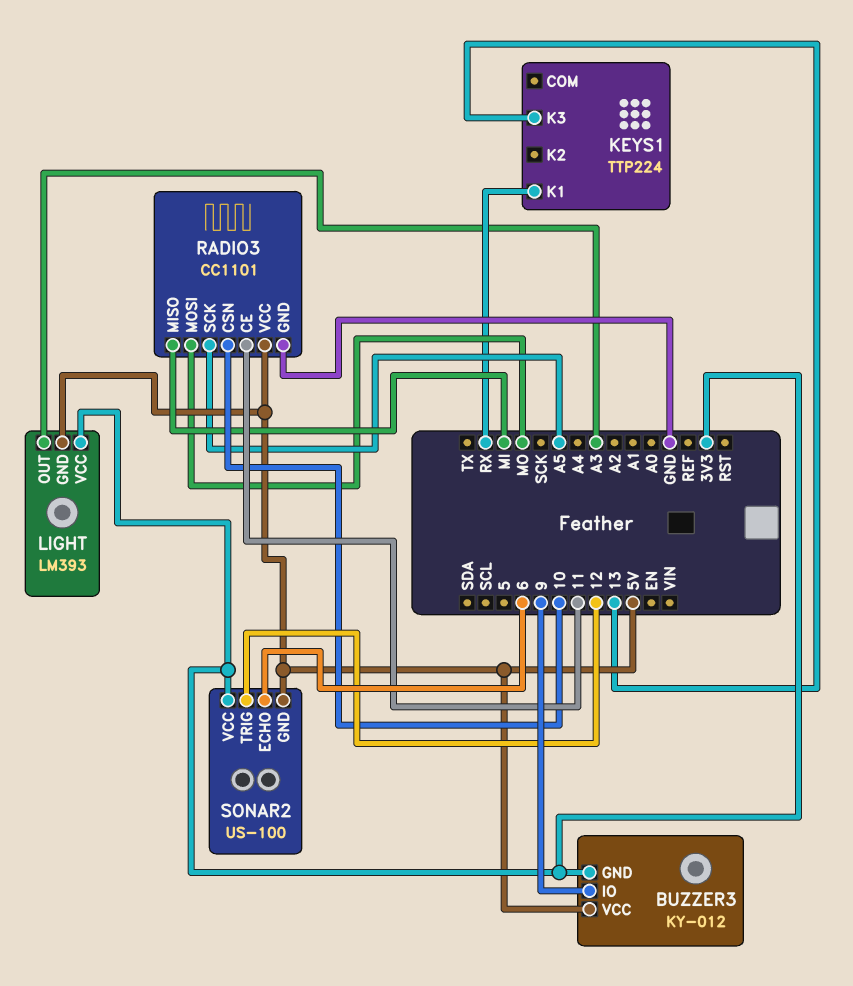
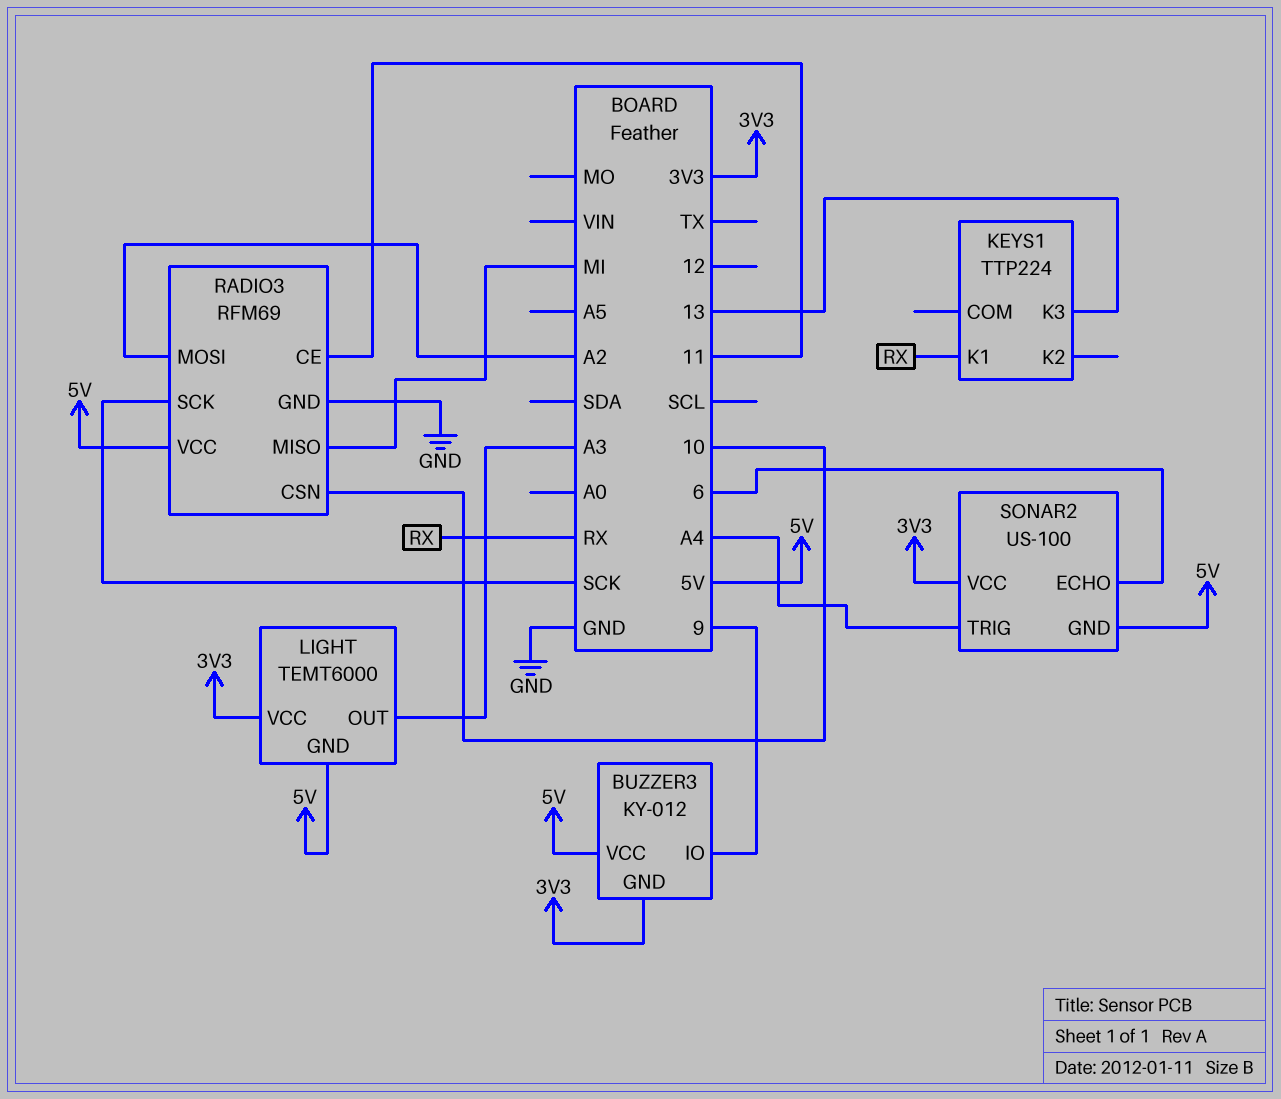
LIGHT: LM393 -> TEMT6000
RADIO3: CC1101 -> RFM69
RADIO3 pin MOSI: MO -> A2
RADIO3 pin SCK: A5 -> SCK
SONAR2 pin TRIG: 12 -> A4

